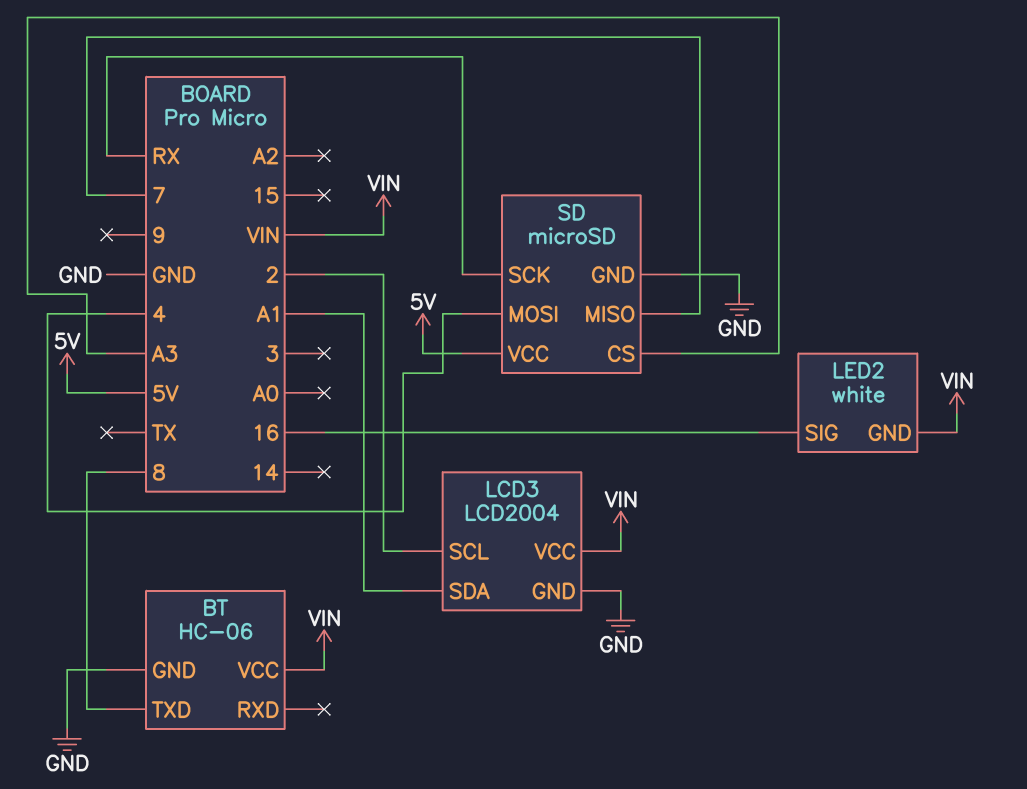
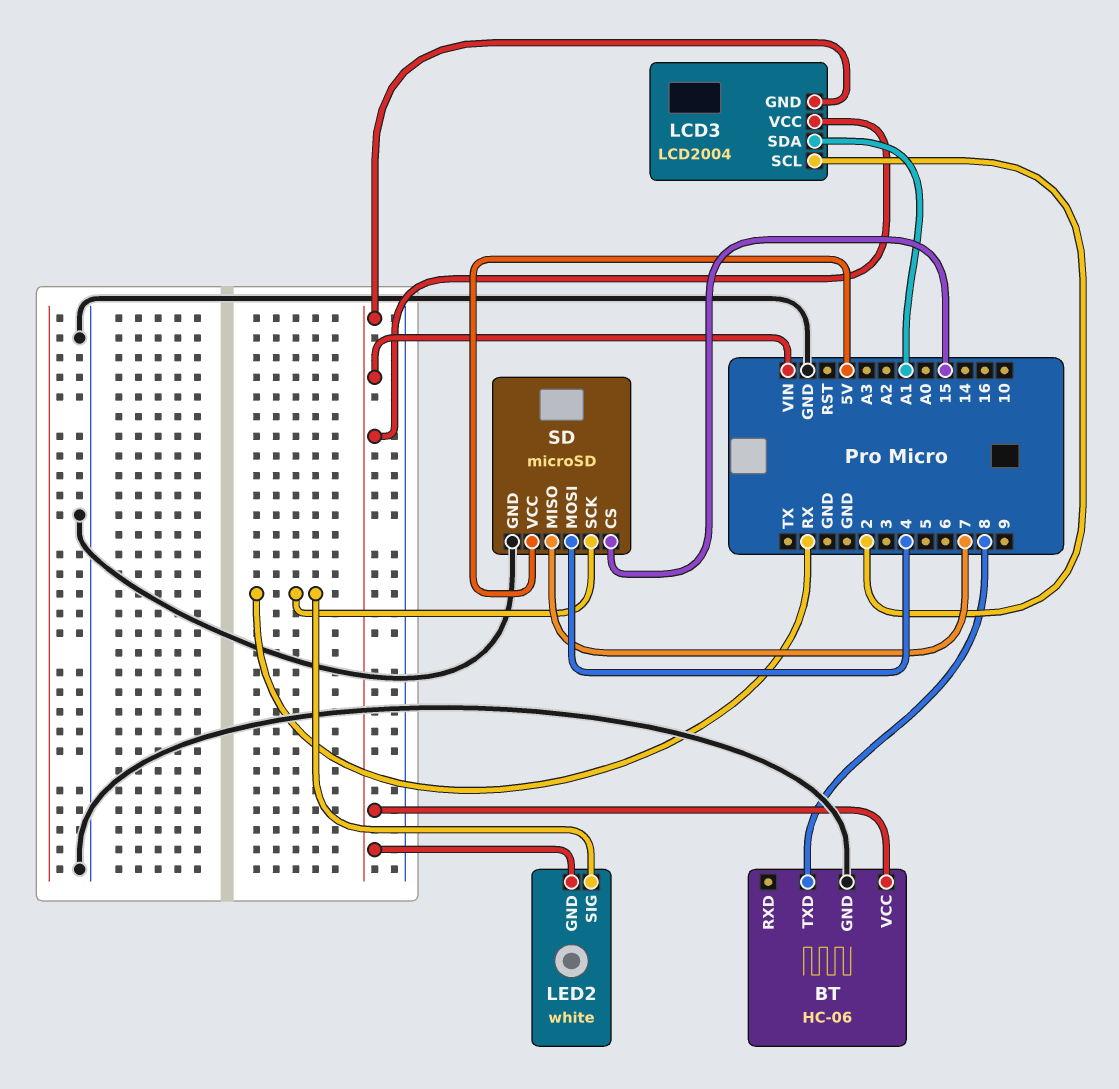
LCD3 pin GND: GND -> VIN
LED2 pin SIG: 16 -> RX
SD pin CS: A3 -> 15

